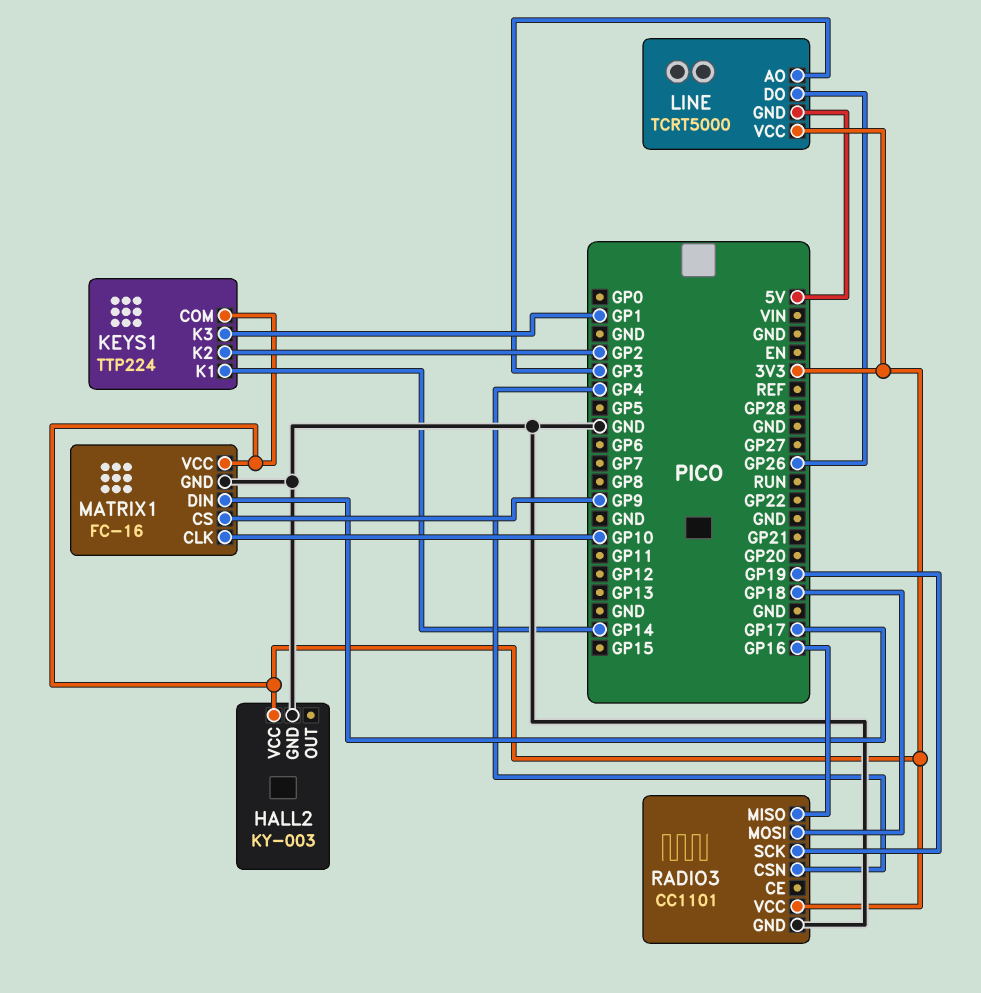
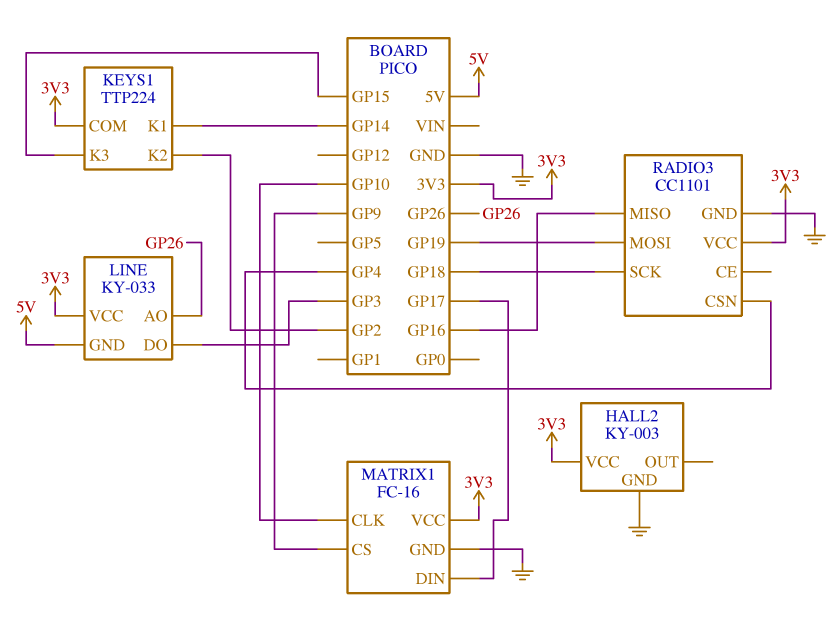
KEYS1 pin K3: GP1 -> GP15
LINE: TCRT5000 -> KY-033
LINE pin AO: GP3 -> GP26
LINE pin DO: GP26 -> GP3
RADIO3 pin MOSI: GP18 -> GP19
RADIO3 pin SCK: GP19 -> GP18

